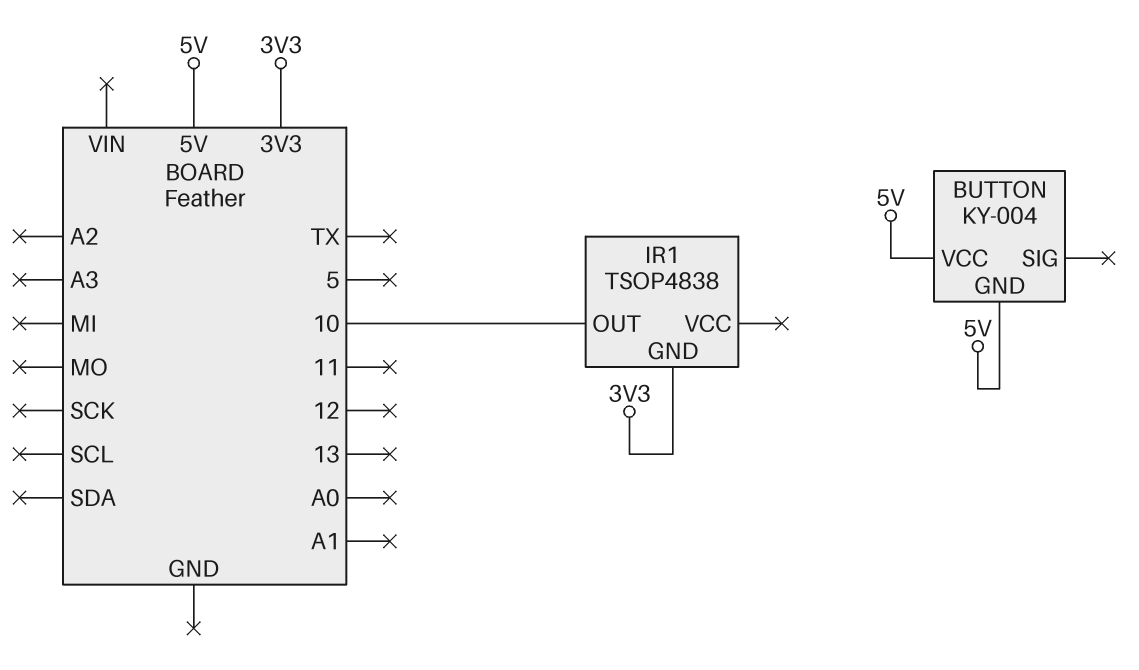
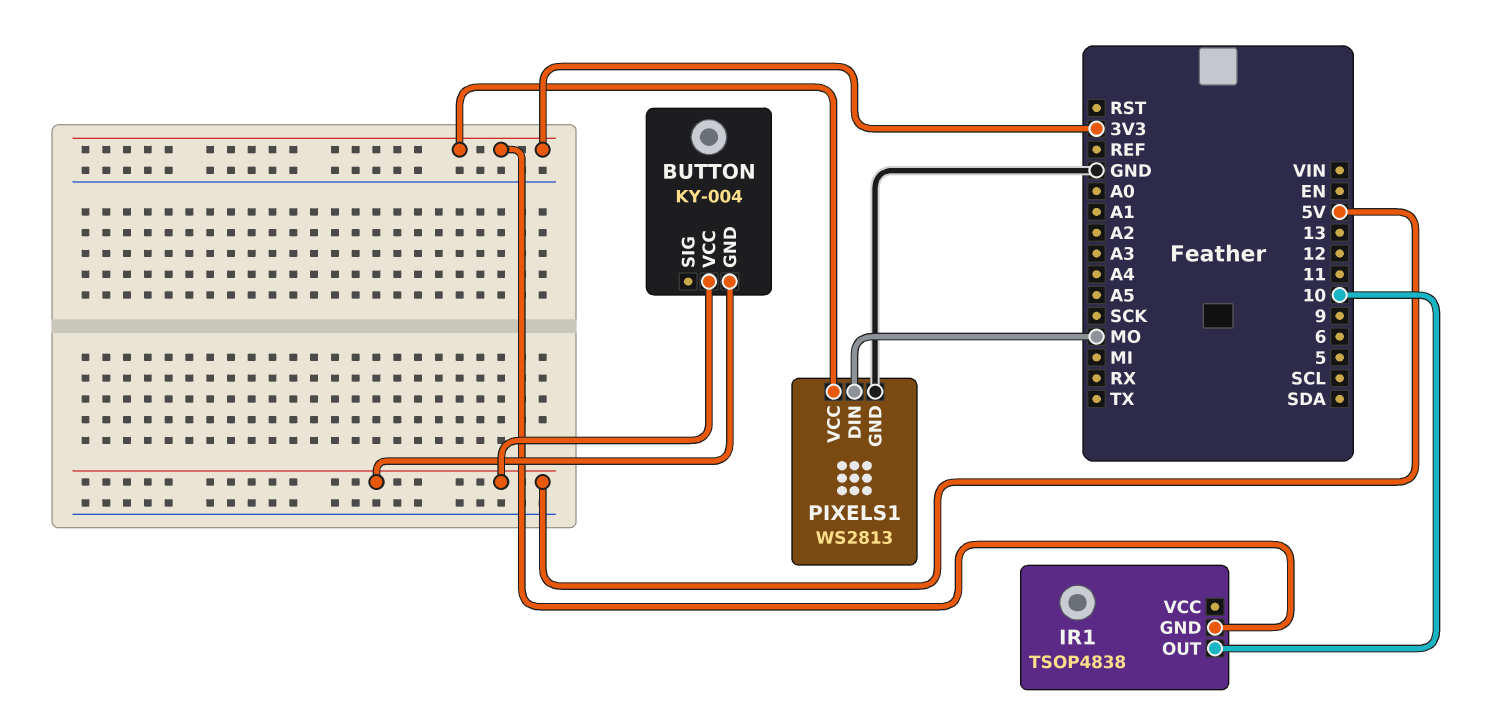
PIXELS1: none -> WS2813
PIXELS1 pin DIN: none -> MO
PIXELS1 pin GND: none -> GND
PIXELS1 pin VCC: none -> 3V3

